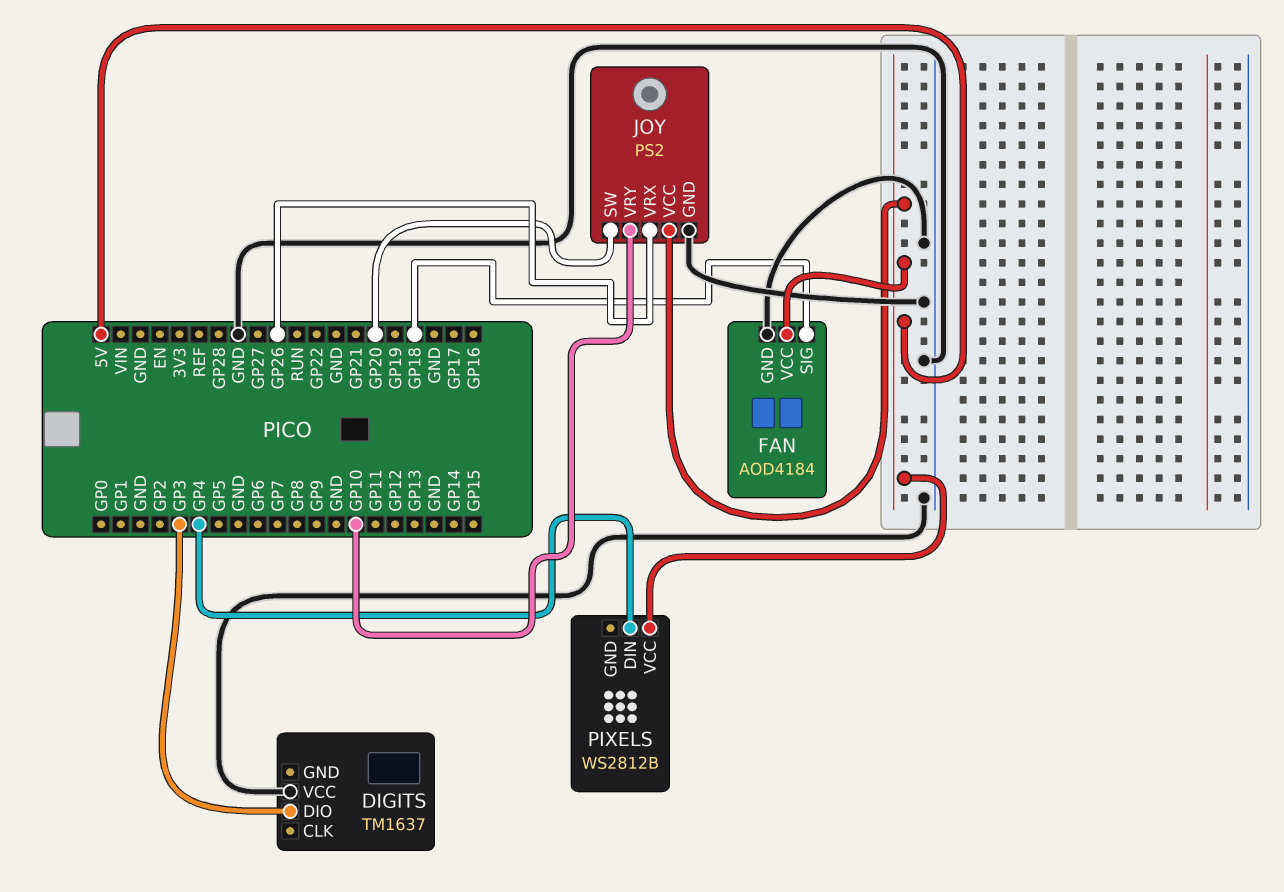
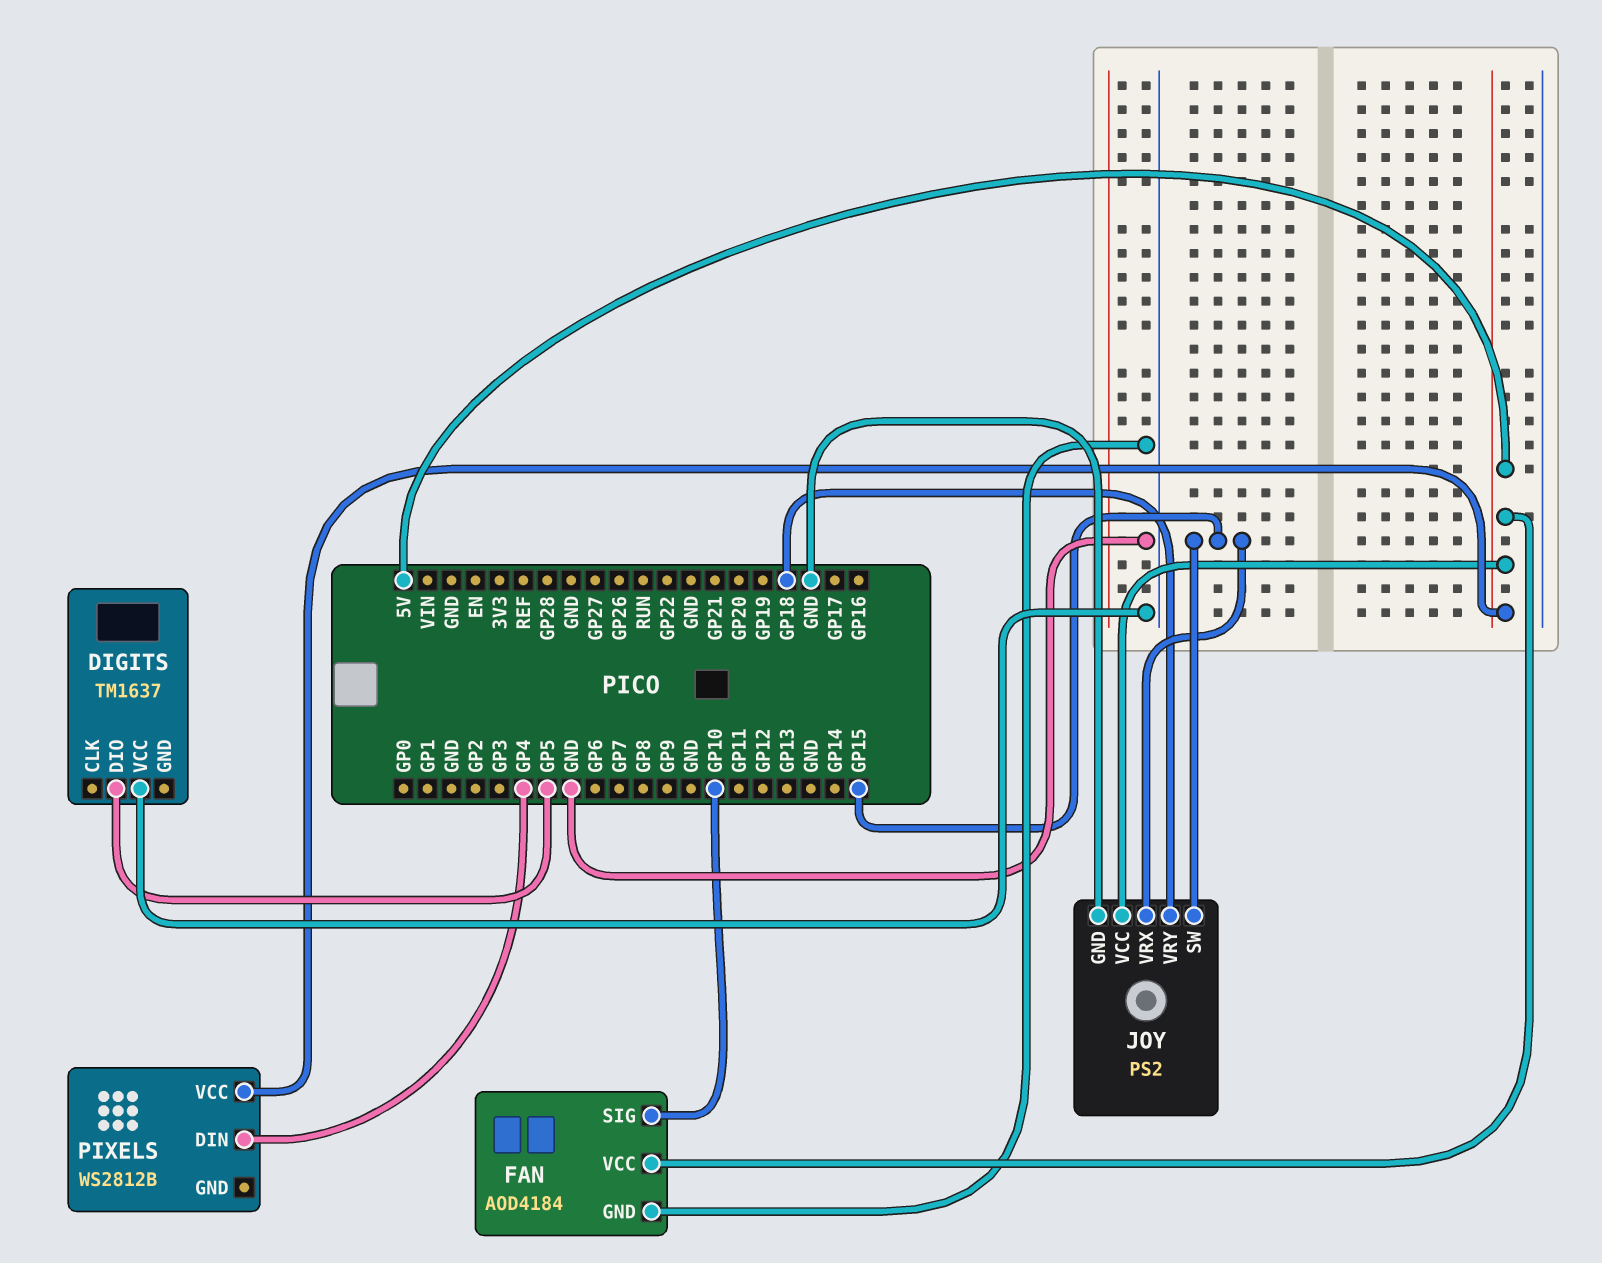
DIGITS pin DIO: GP3 -> GP5
FAN pin SIG: GP18 -> GP10
JOY pin SW: GP20 -> GP15
JOY pin VRX: GP26 -> GP15
JOY pin VRY: GP10 -> GP18

